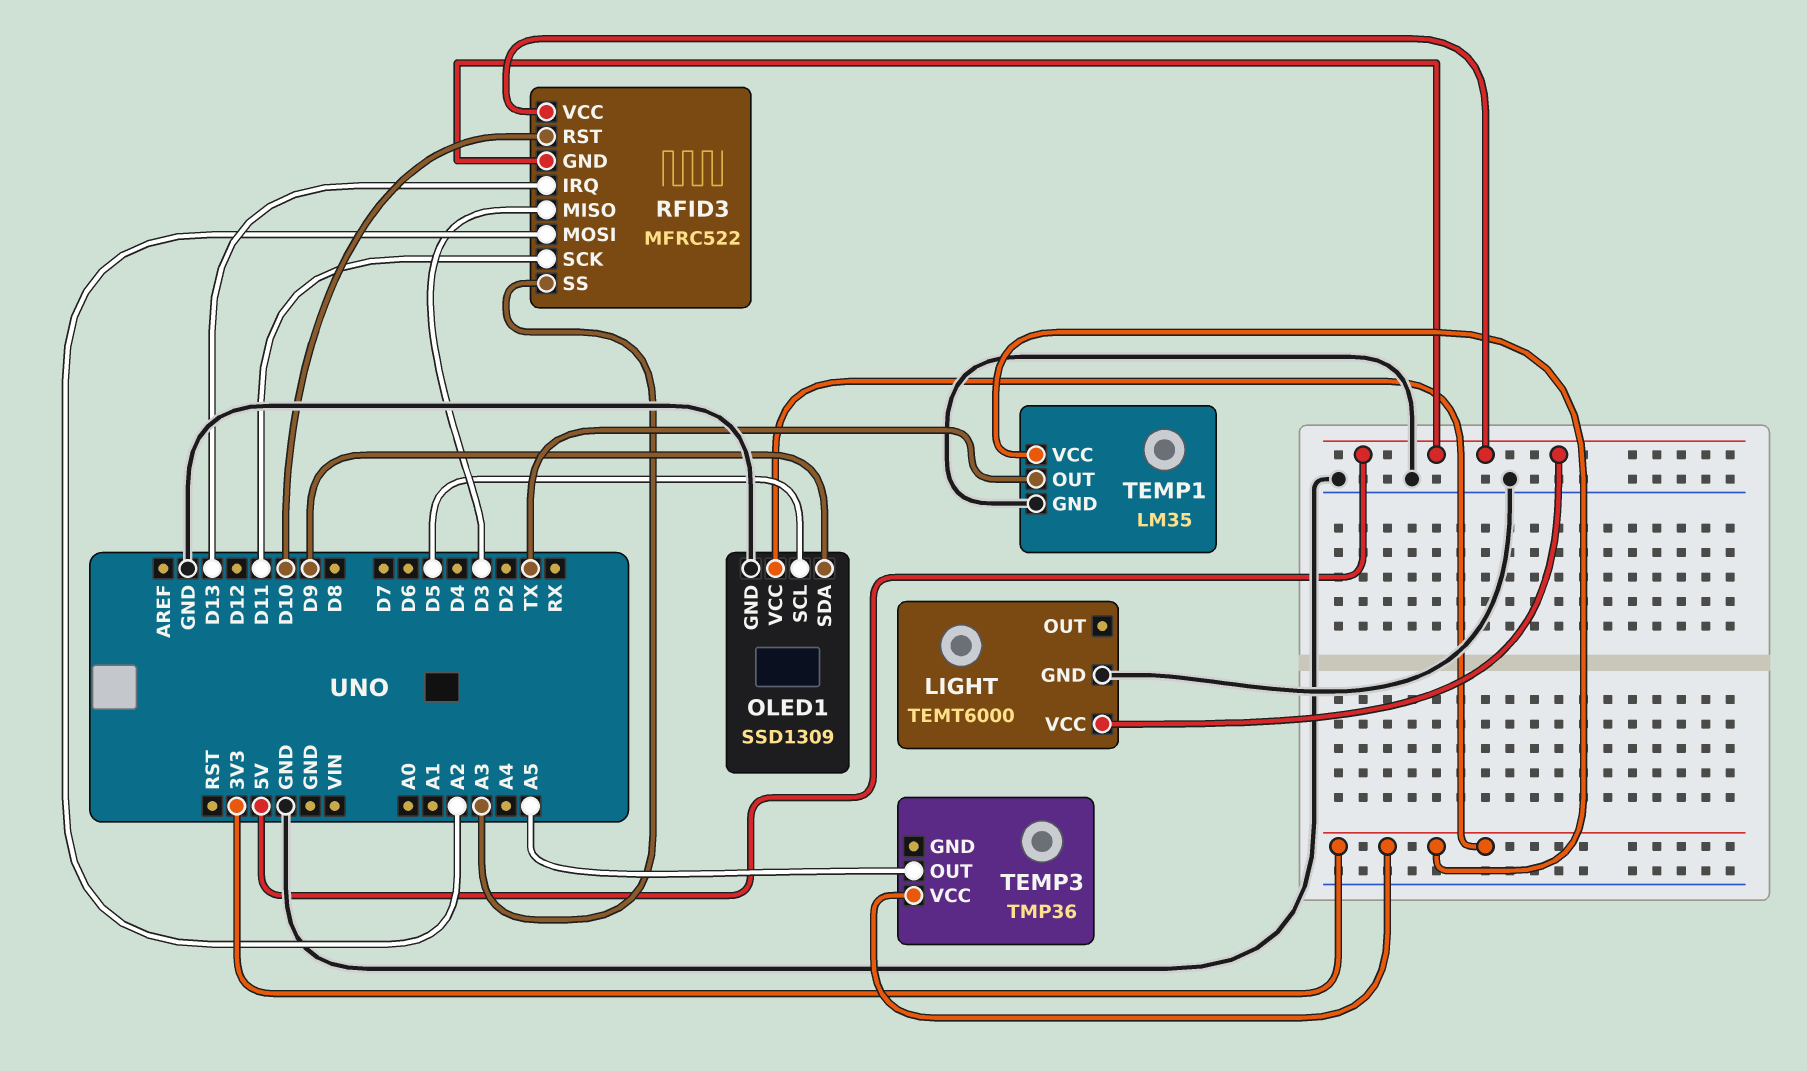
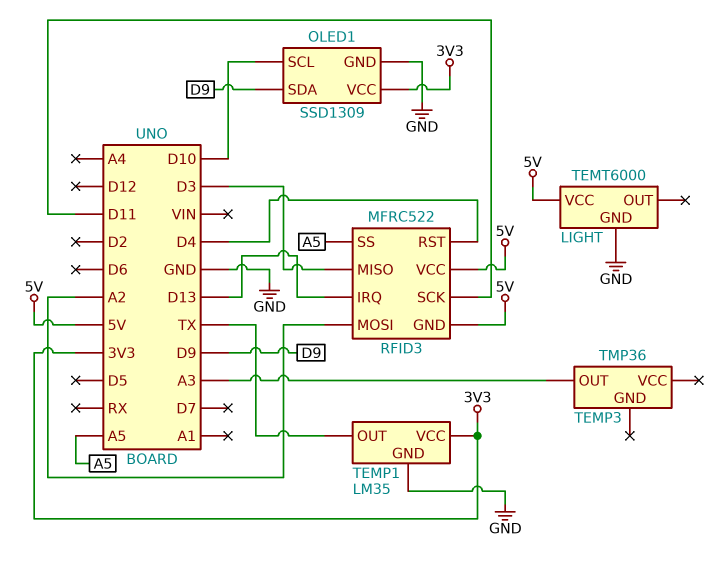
OLED1 pin SCL: D5 -> D10
RFID3 pin RST: D10 -> D4
RFID3 pin SS: A3 -> A5
TEMP3 pin OUT: A5 -> A3
TEMP3 pin VCC: 3V3 -> none

